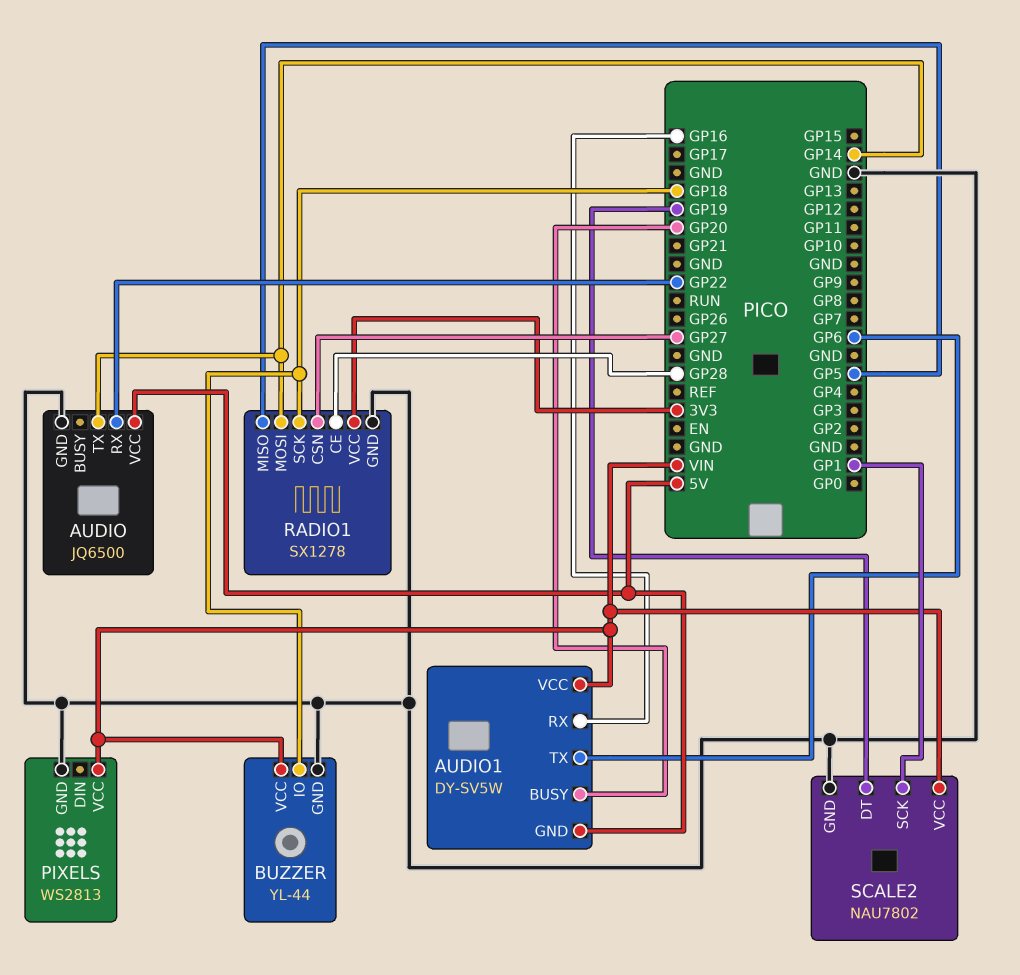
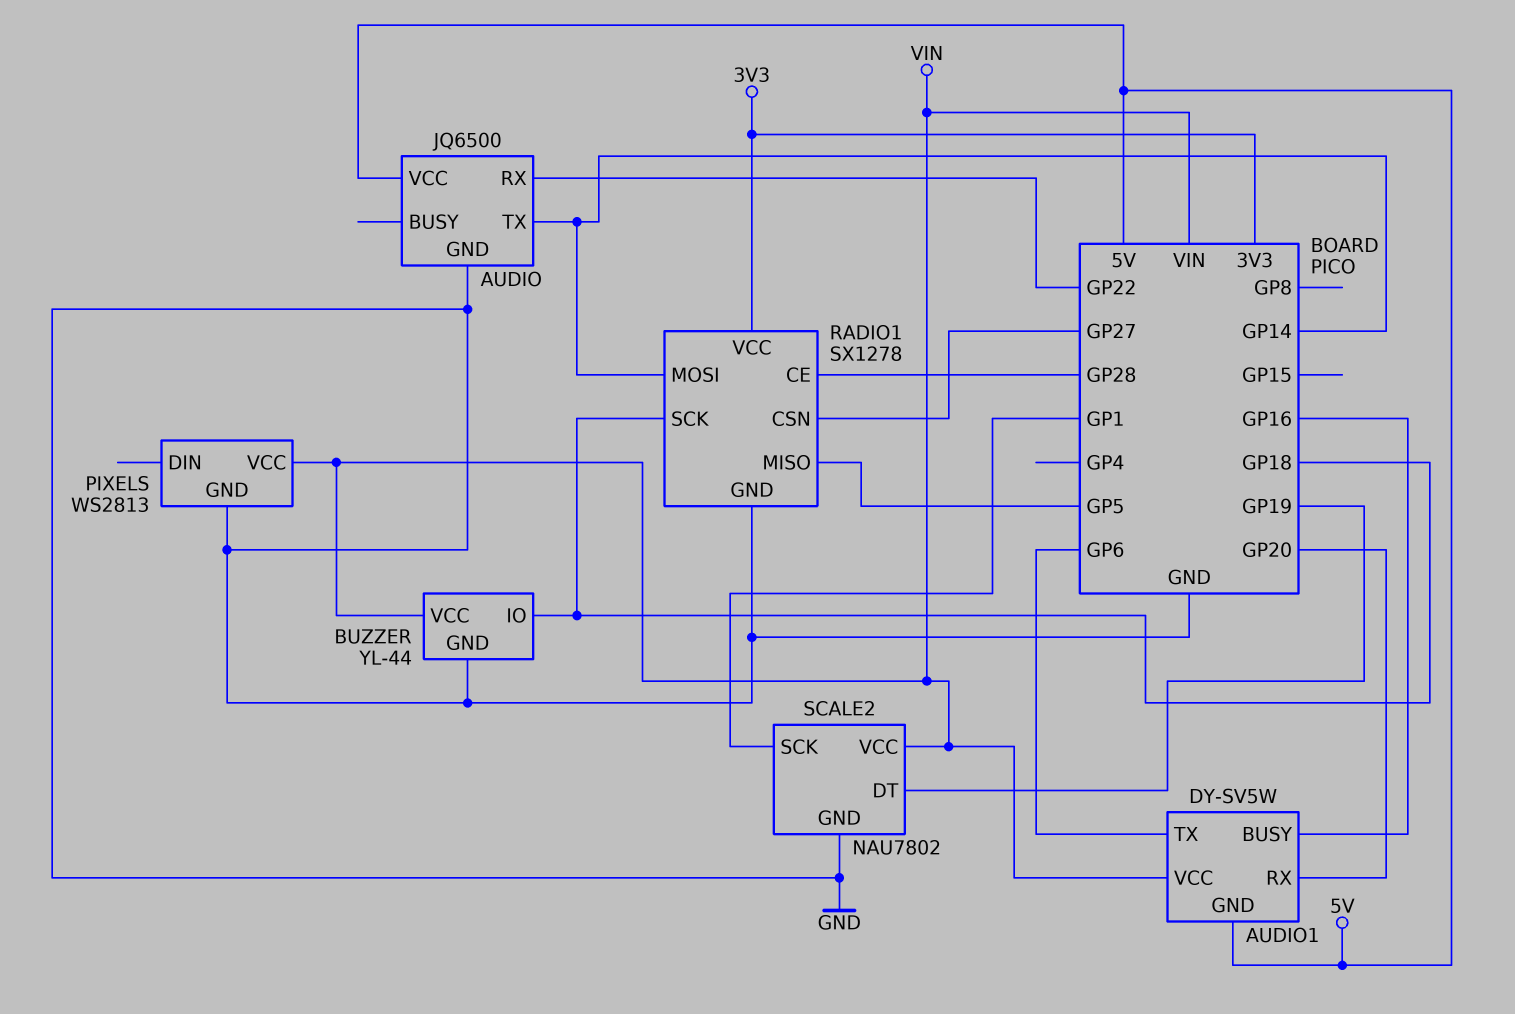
AUDIO1 pin BUSY: GP20 -> GP16
AUDIO1 pin RX: GP16 -> GP20

